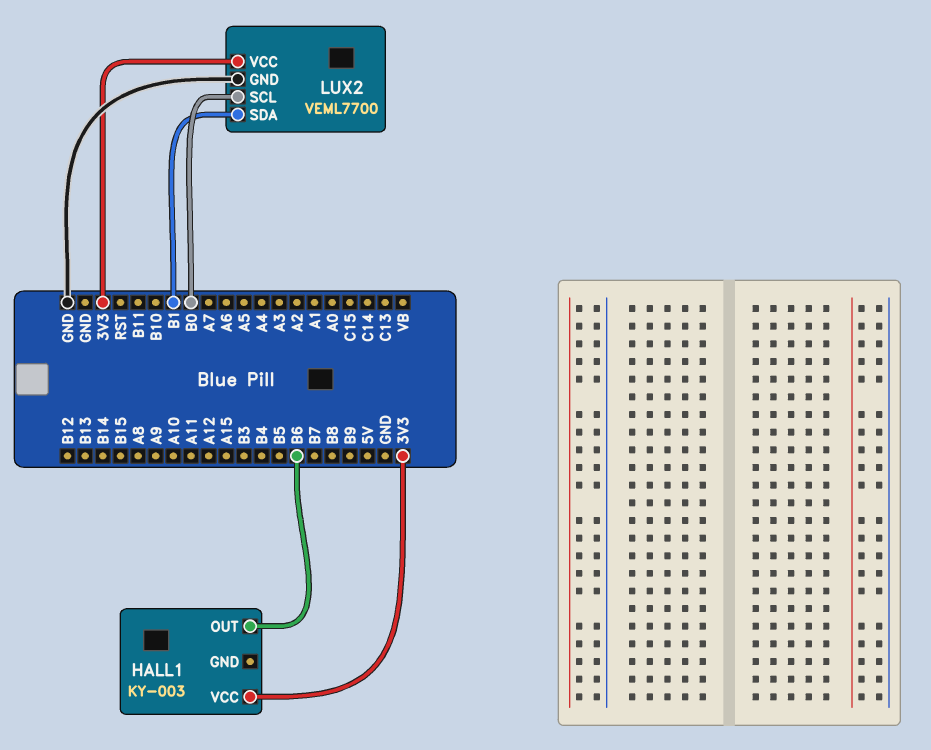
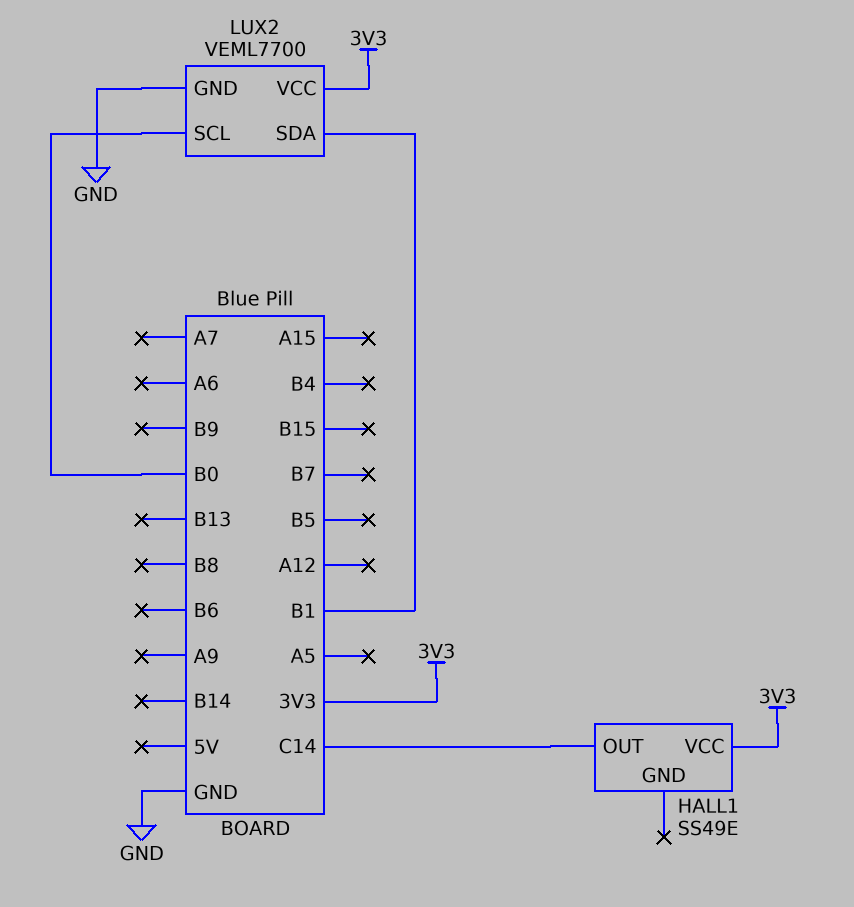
HALL1: KY-003 -> SS49E
HALL1 pin OUT: B6 -> C14

